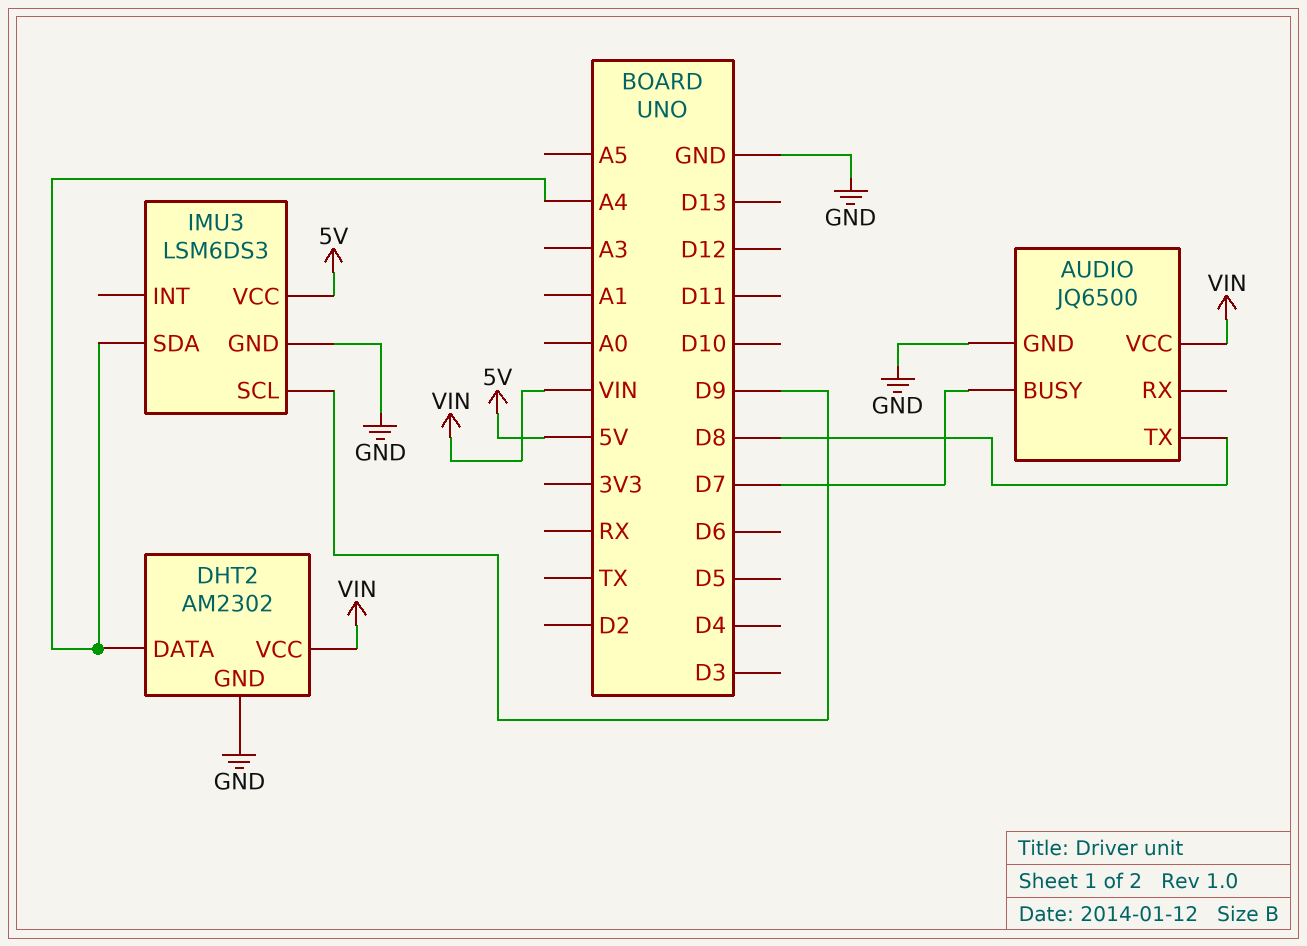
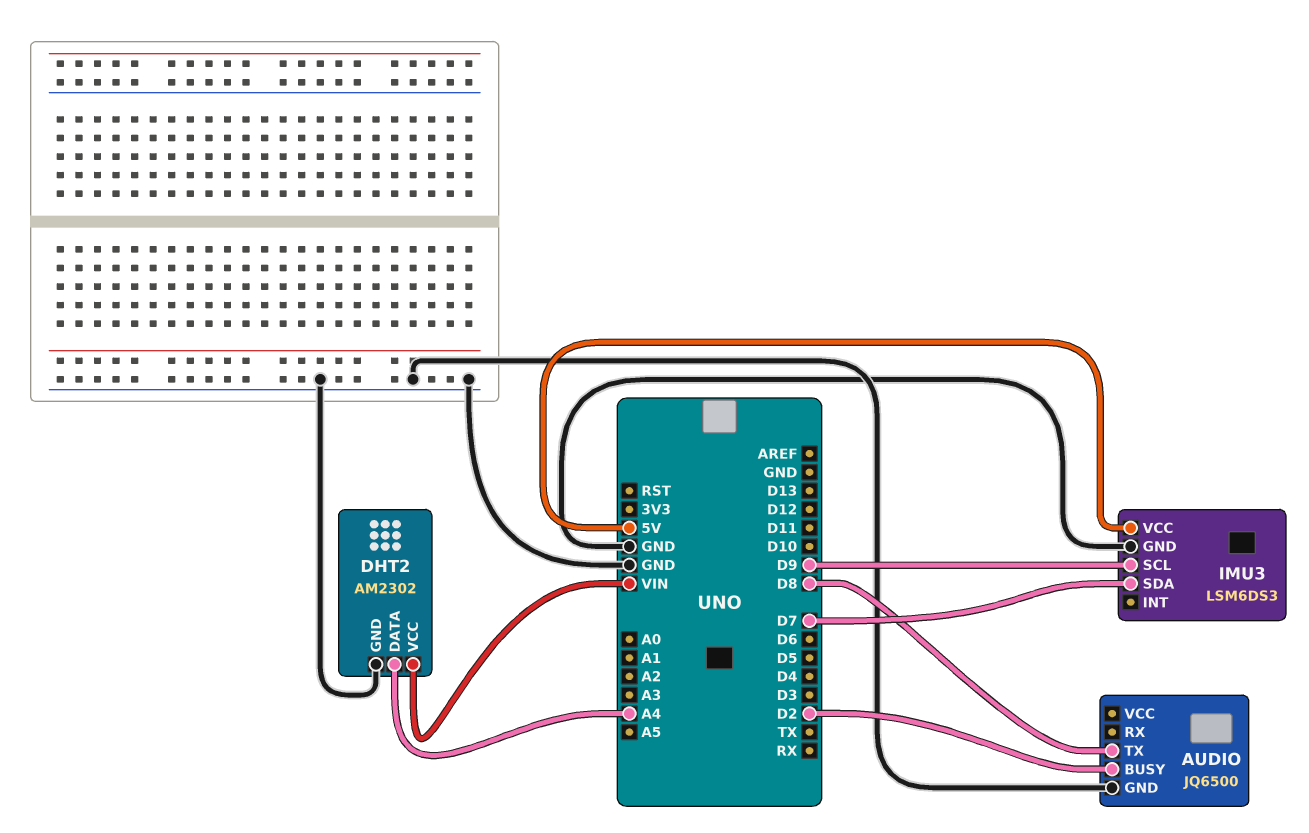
AUDIO pin BUSY: D7 -> D2
AUDIO pin VCC: VIN -> none
IMU3 pin SDA: A4 -> D7

